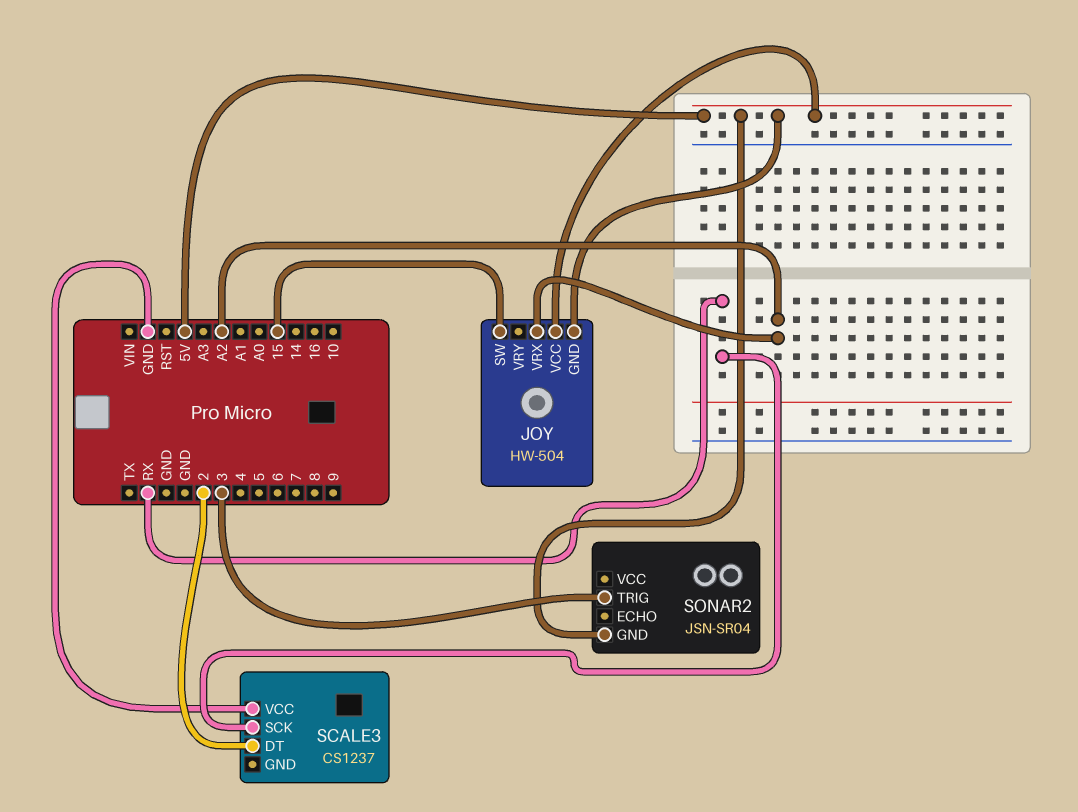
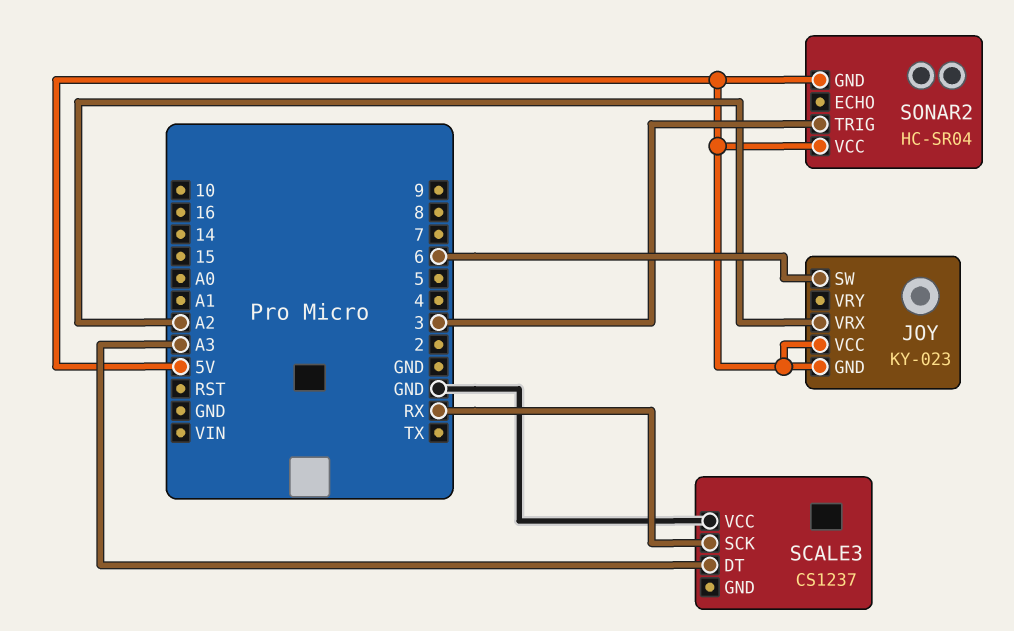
JOY: HW-504 -> KY-023
JOY pin SW: 15 -> 6
SCALE3 pin DT: 2 -> A3
SONAR2: JSN-SR04 -> HC-SR04
SONAR2 pin VCC: none -> 5V

